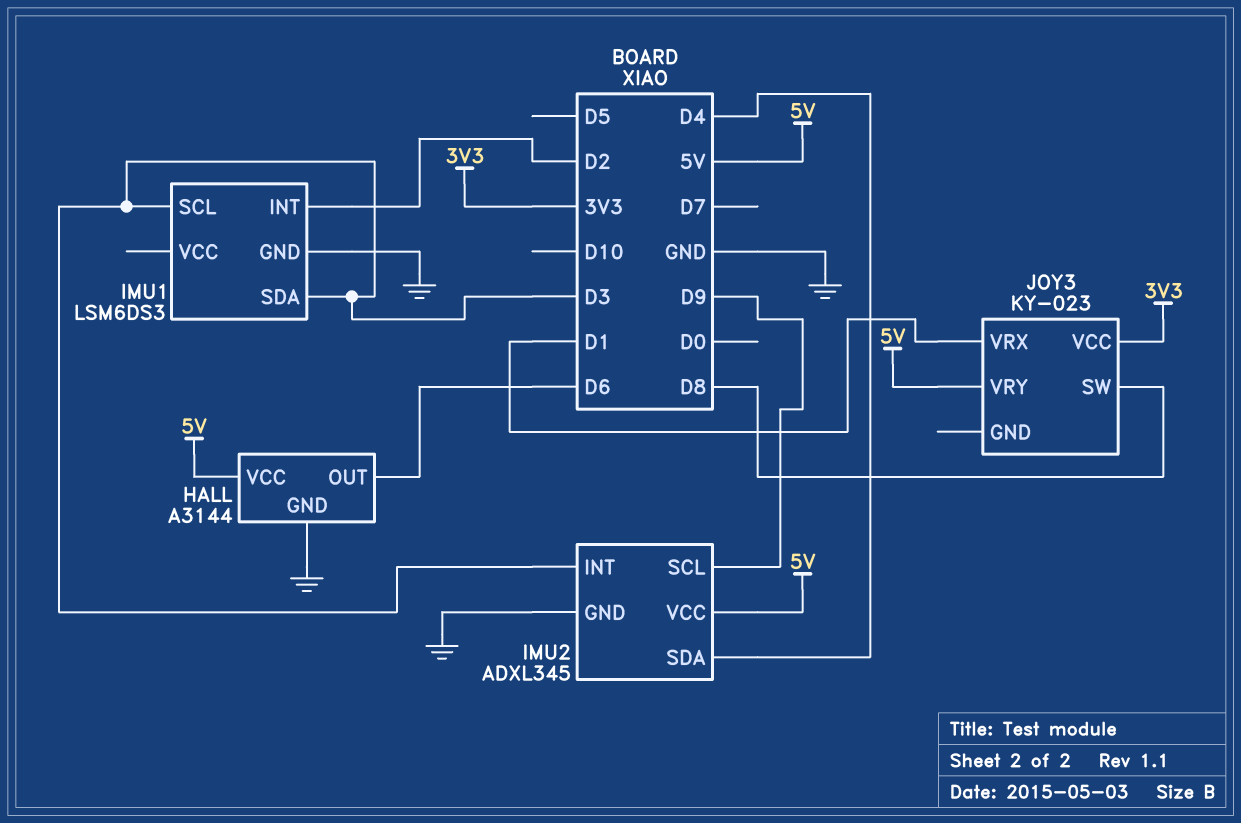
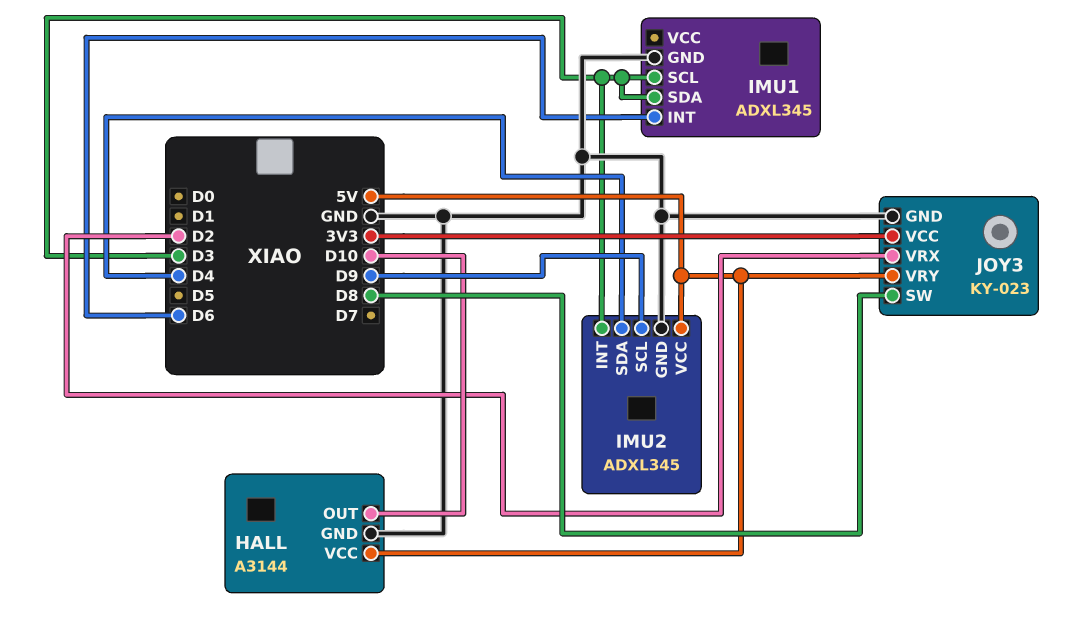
HALL pin OUT: D6 -> D10
IMU1: LSM6DS3 -> ADXL345
IMU1 pin INT: D2 -> D6
JOY3 pin GND: none -> GND
JOY3 pin VRX: D1 -> D2

